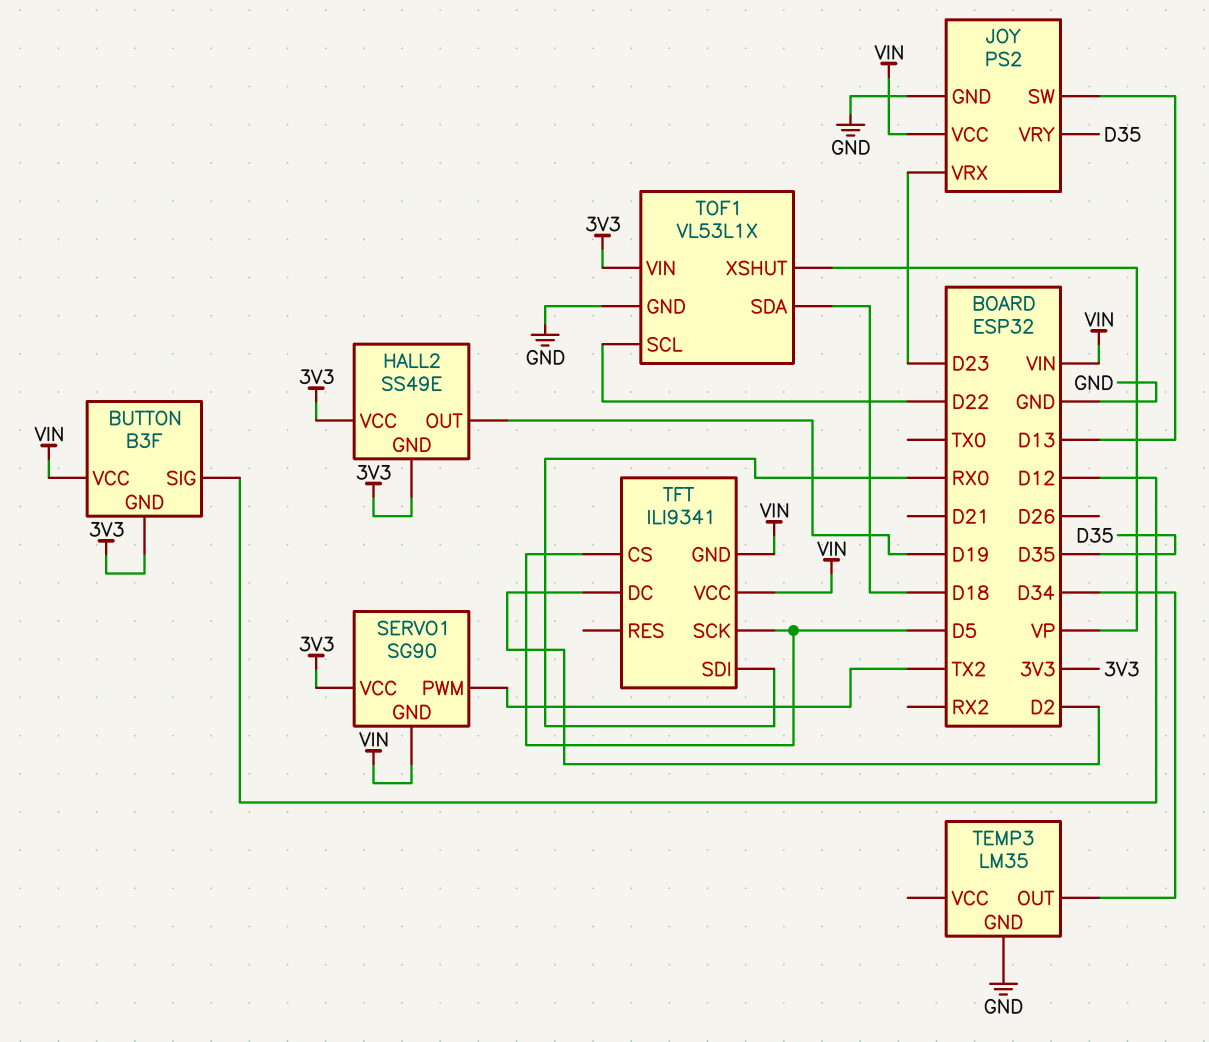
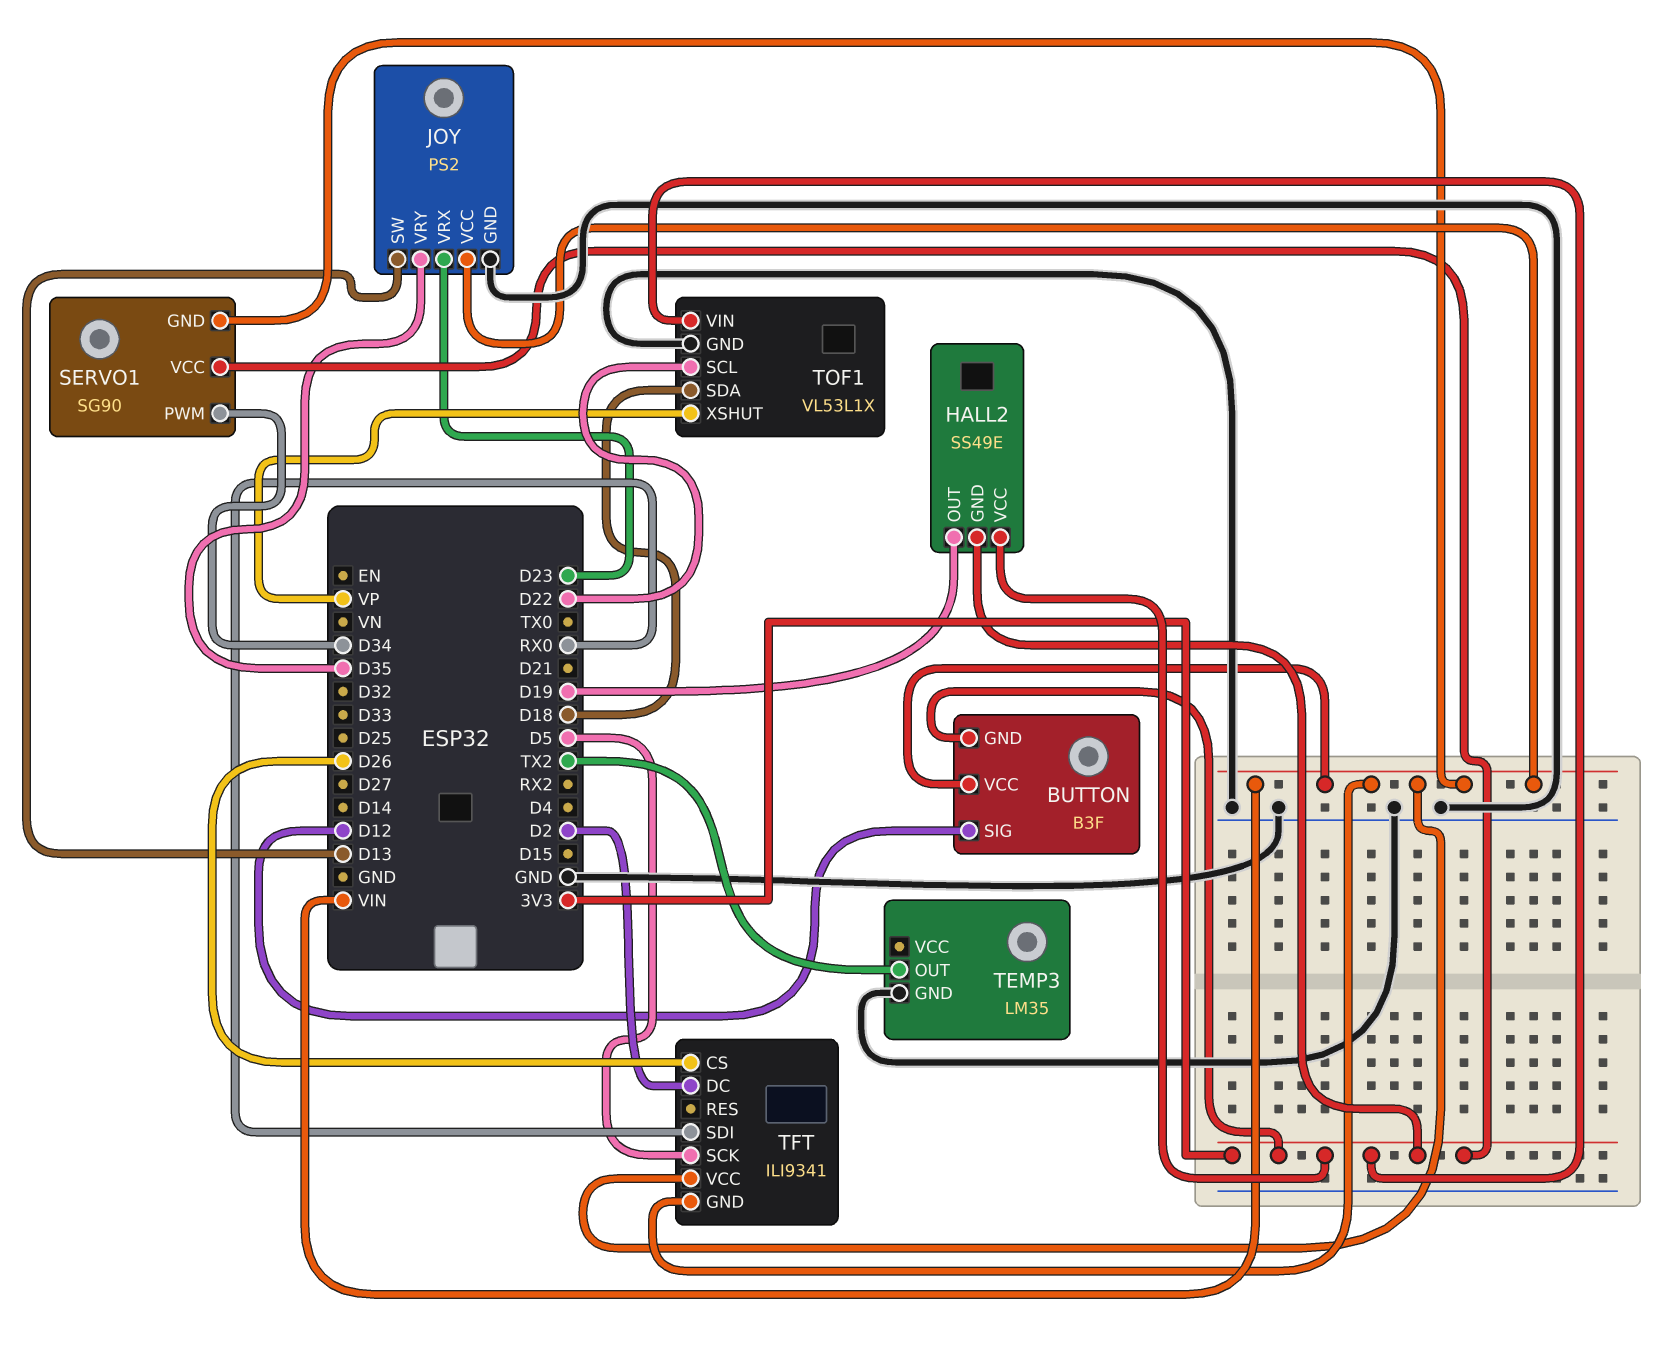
SERVO1 pin PWM: TX2 -> D34
TEMP3 pin OUT: D34 -> TX2
TFT pin CS: D5 -> D26

